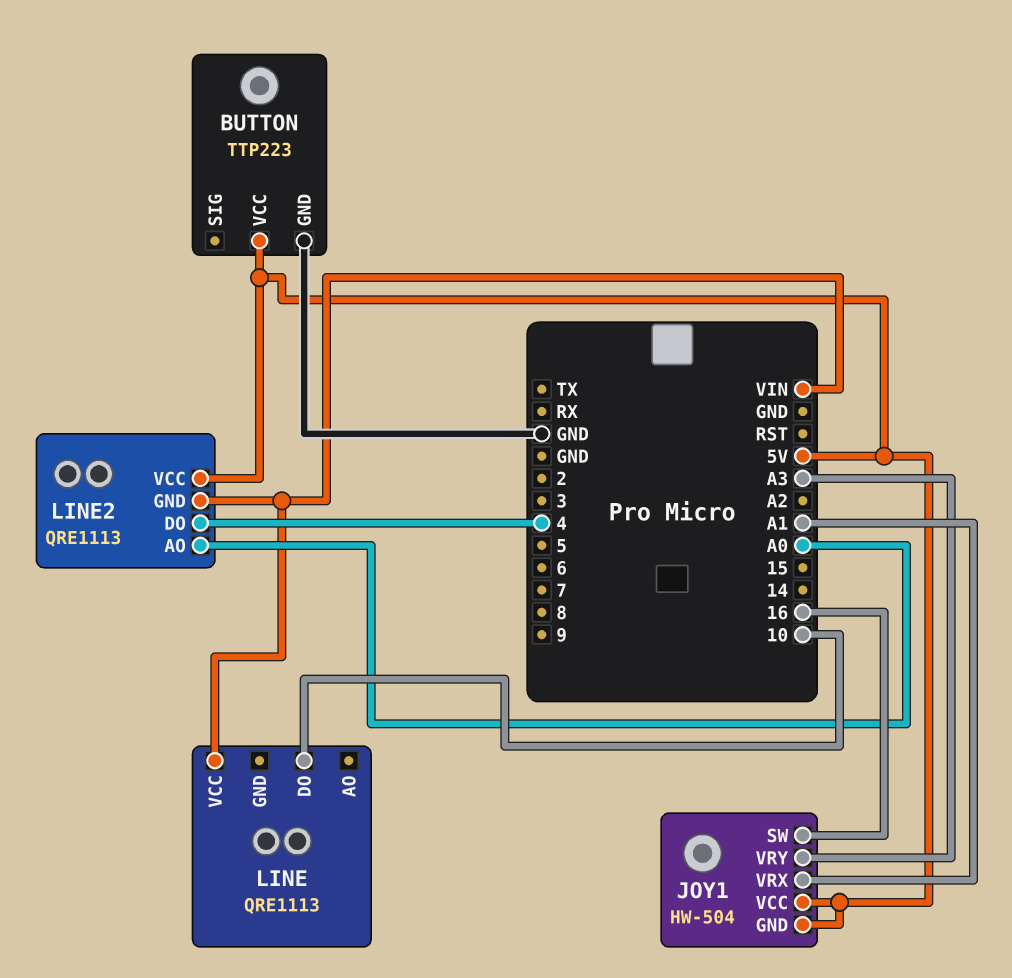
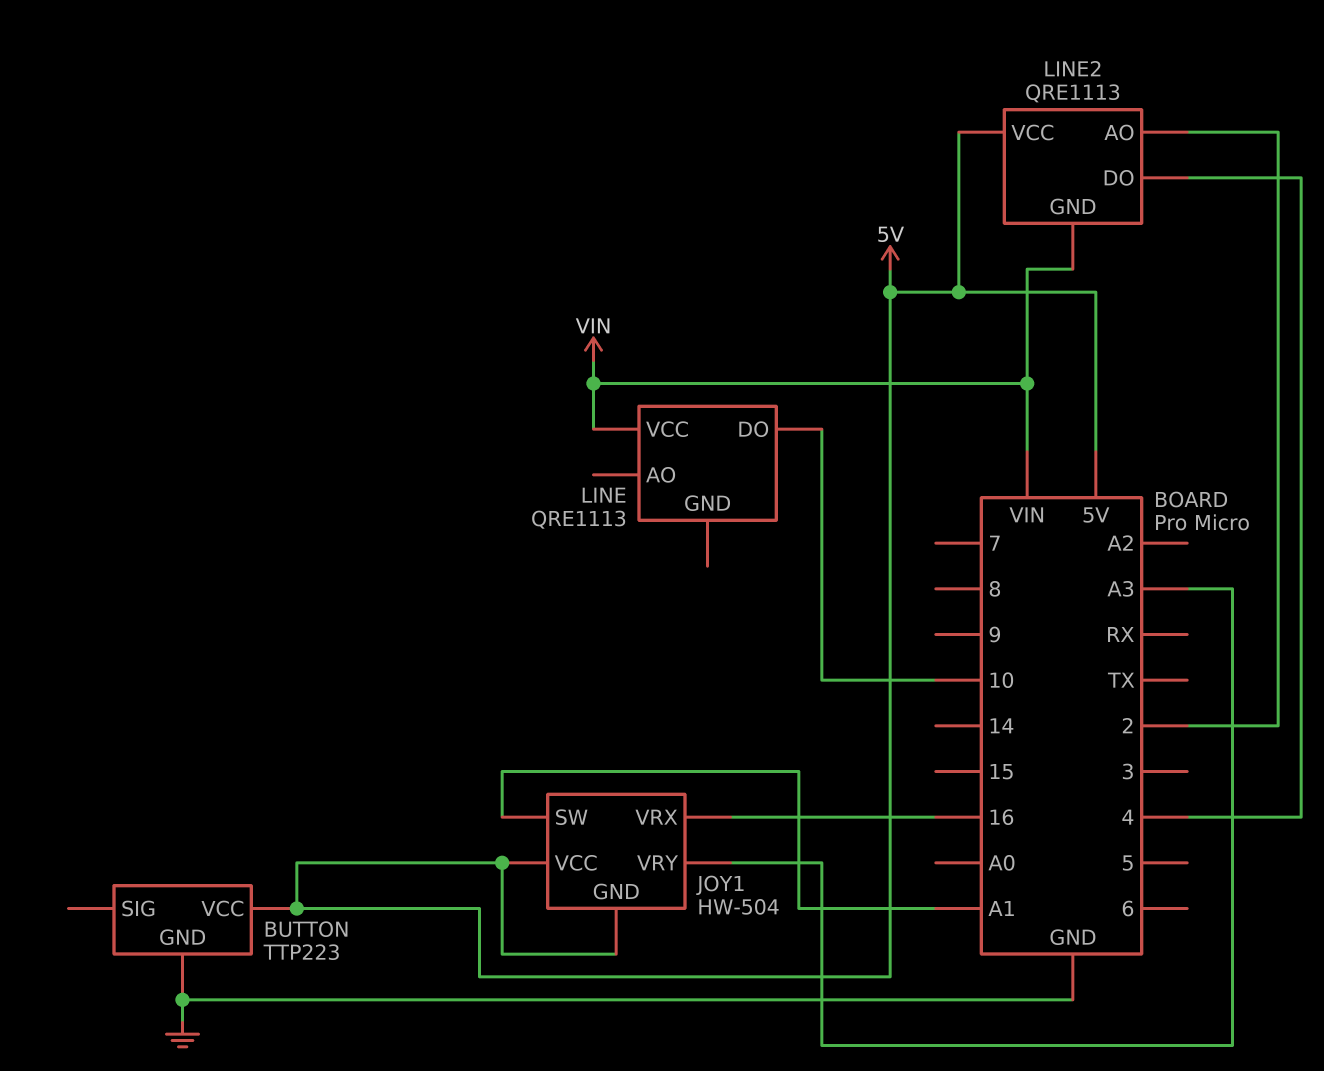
JOY1 pin SW: 16 -> A1
JOY1 pin VRX: A1 -> 16
LINE2 pin AO: A0 -> 2

